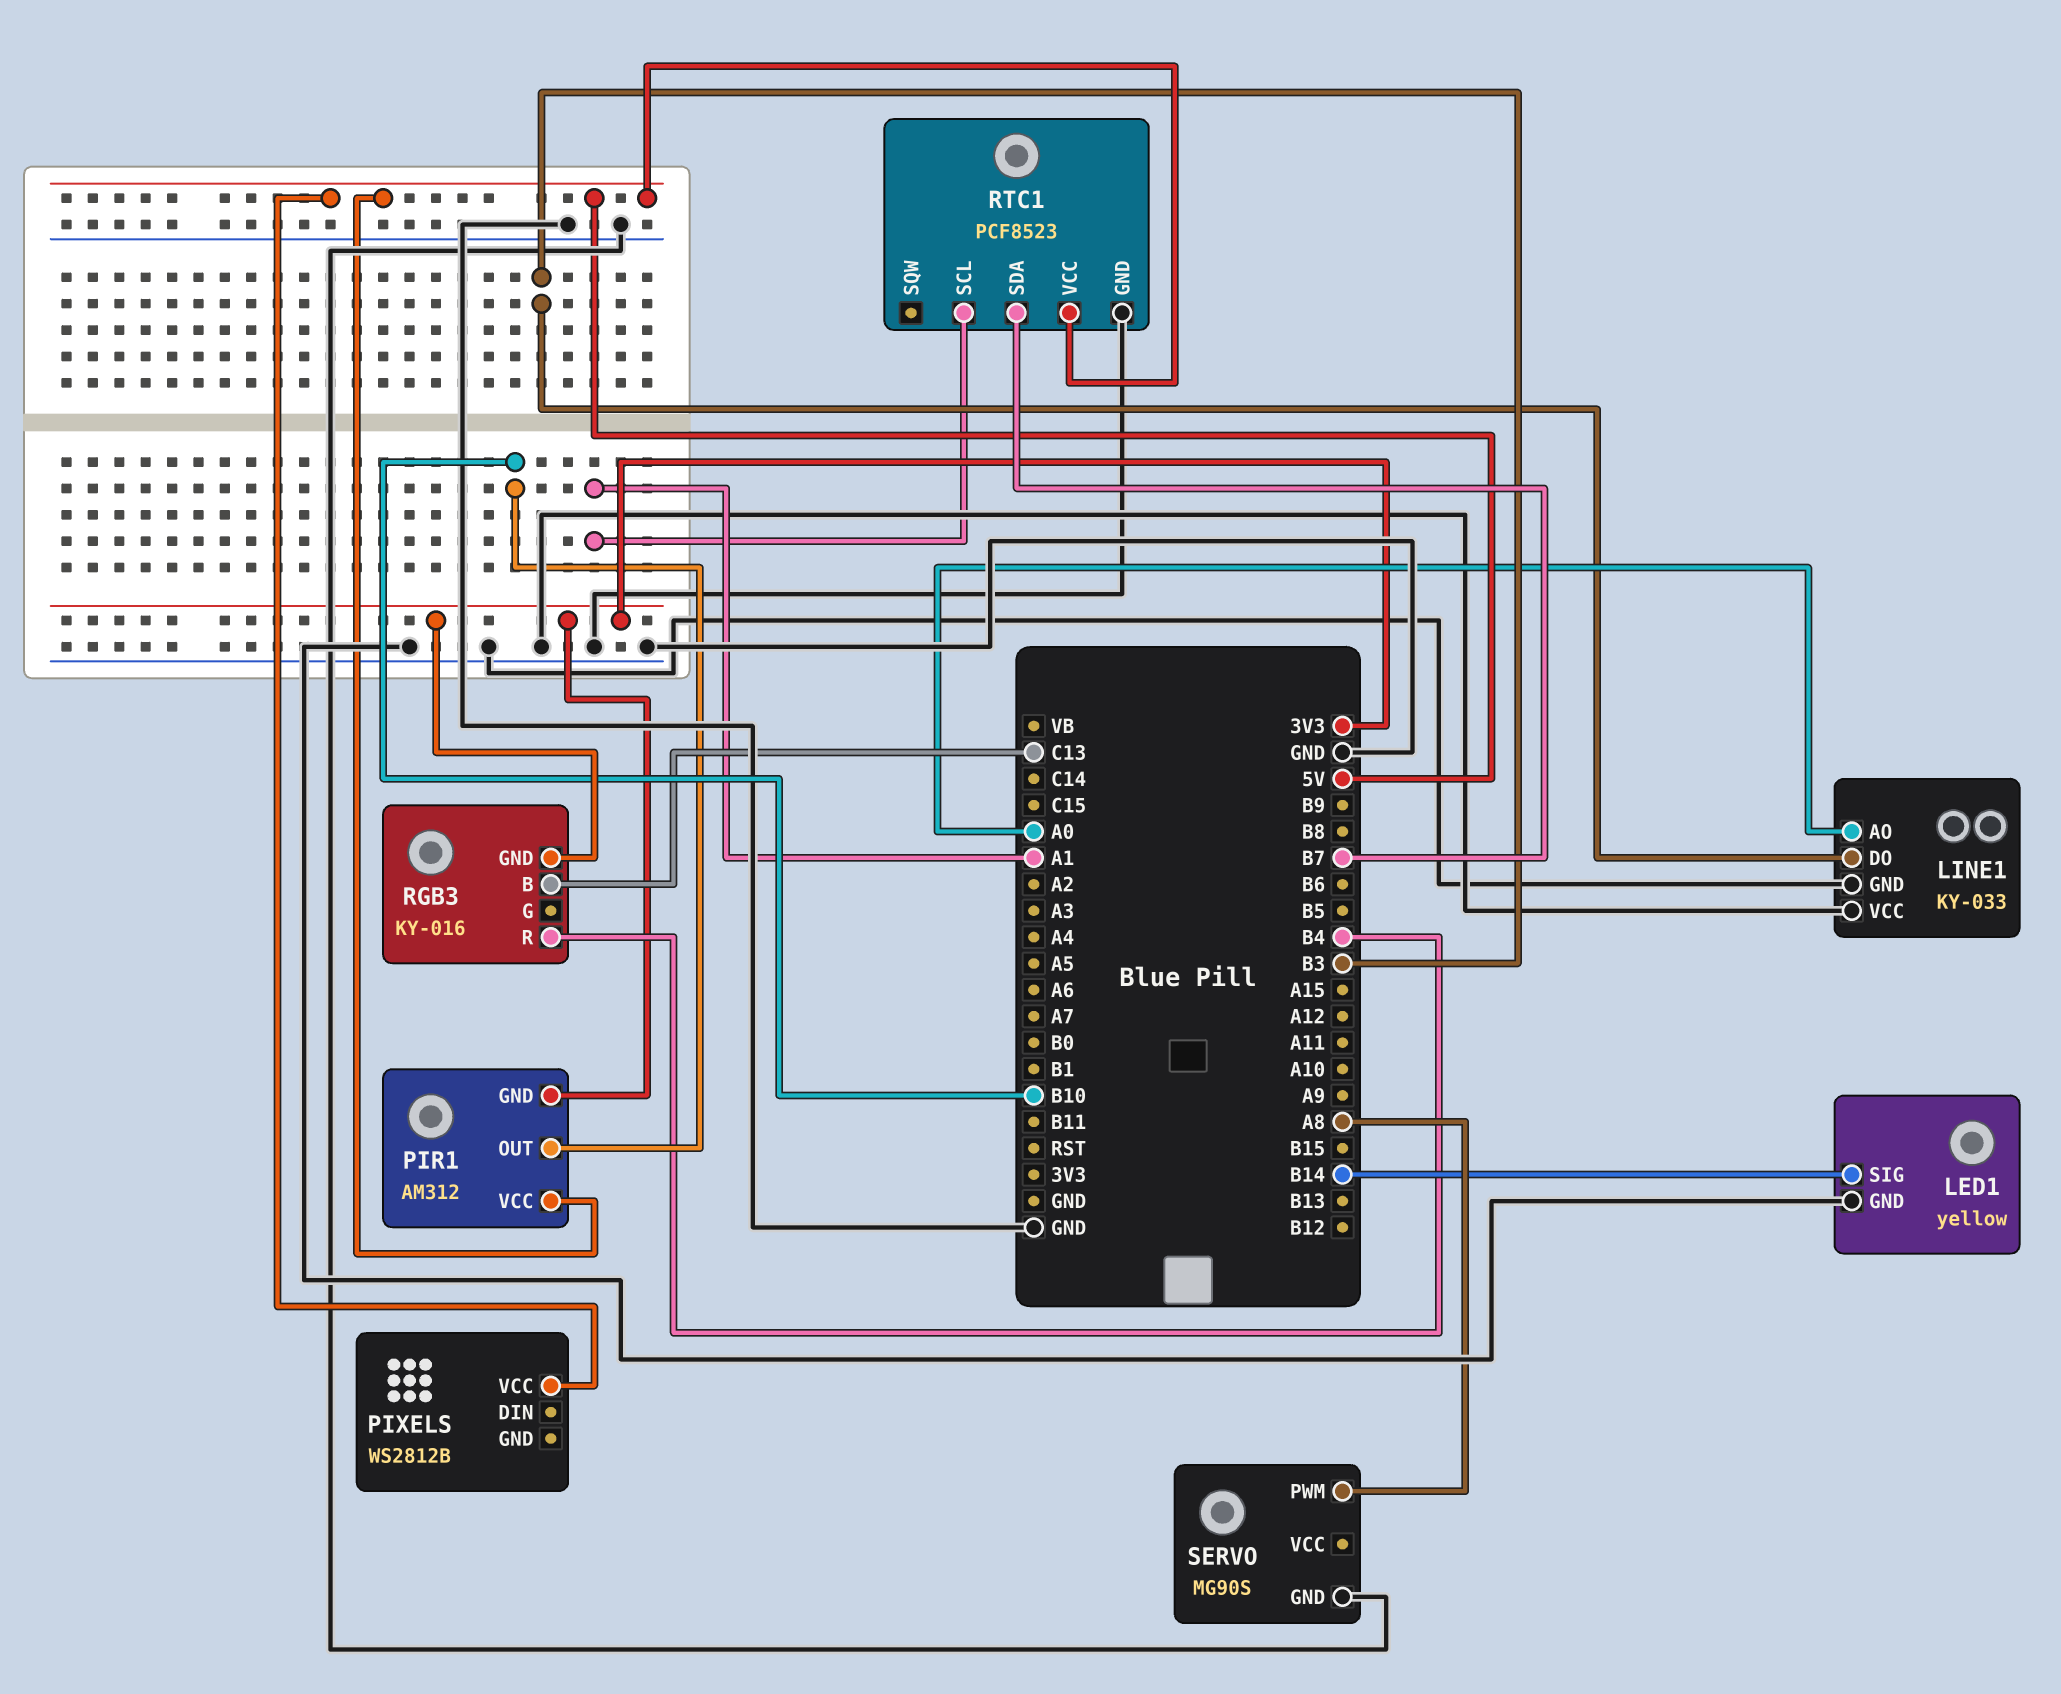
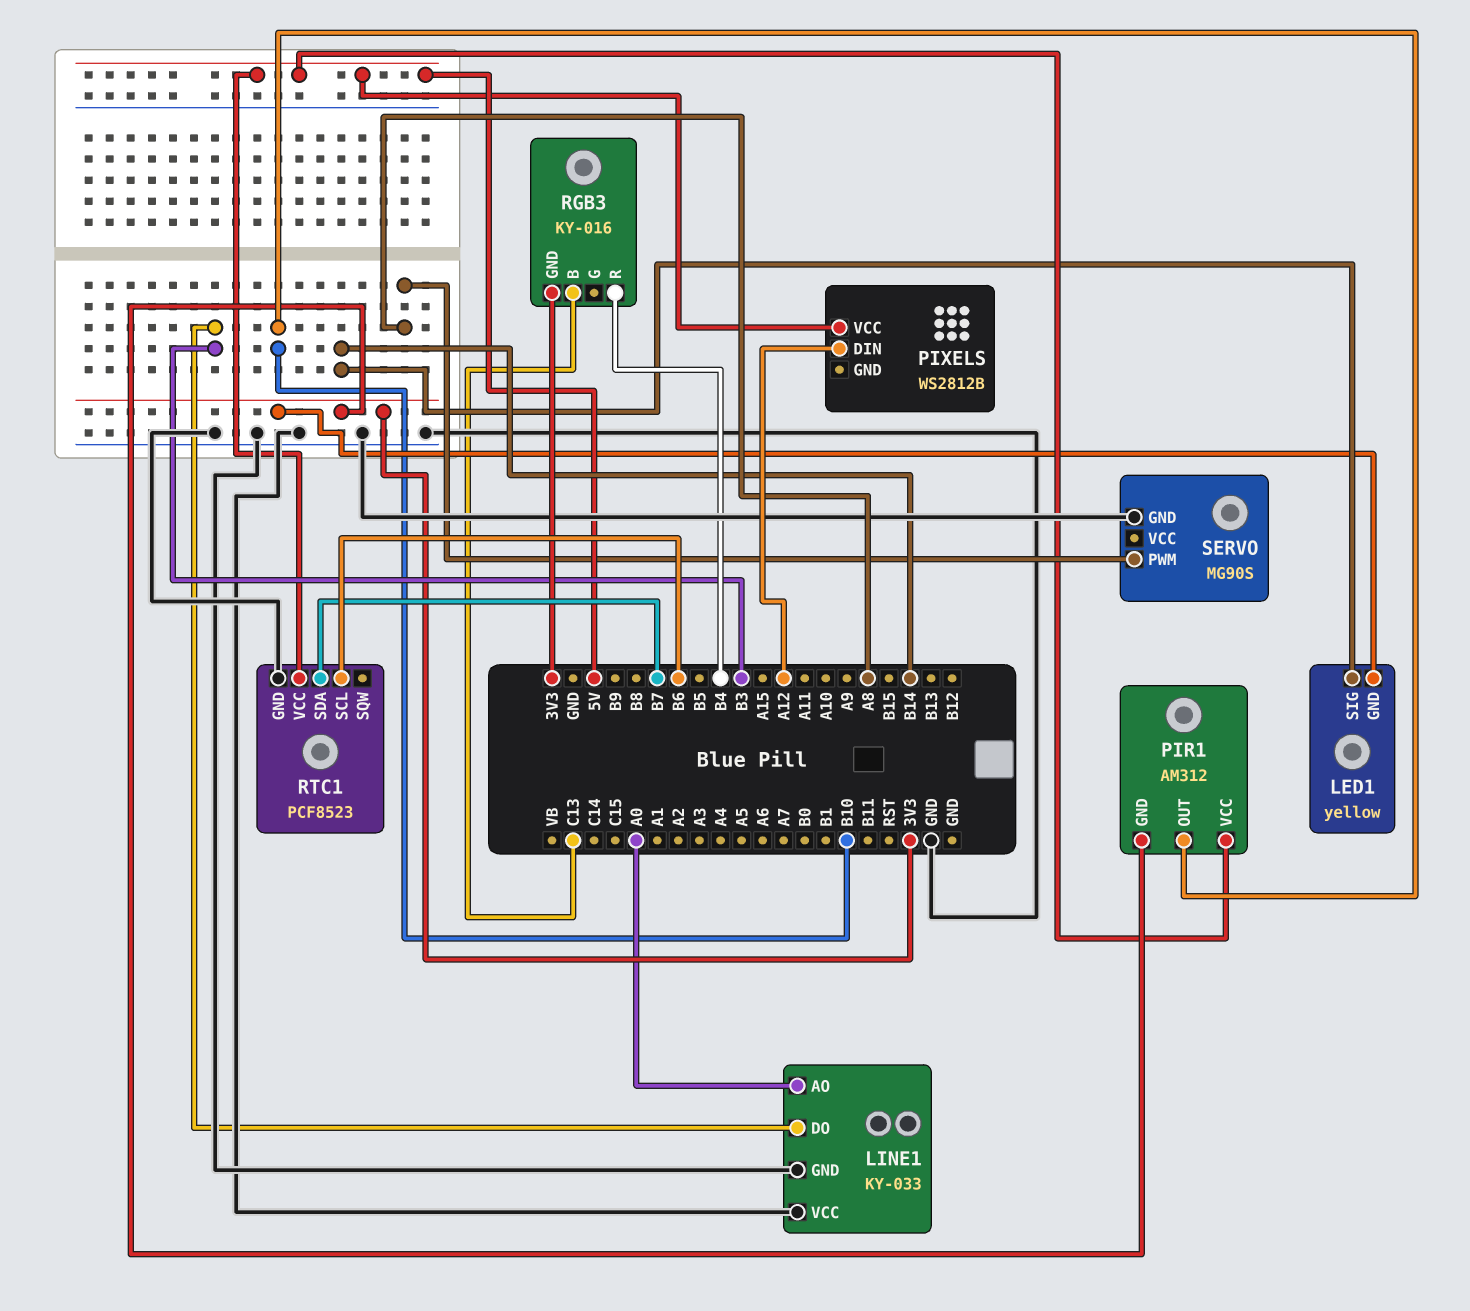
LED1 pin GND: GND -> 3V3
PIXELS pin DIN: none -> A12
RTC1 pin SCL: A1 -> B6

